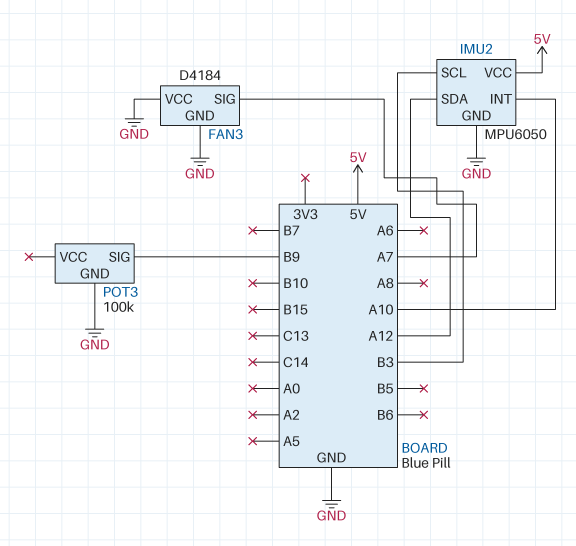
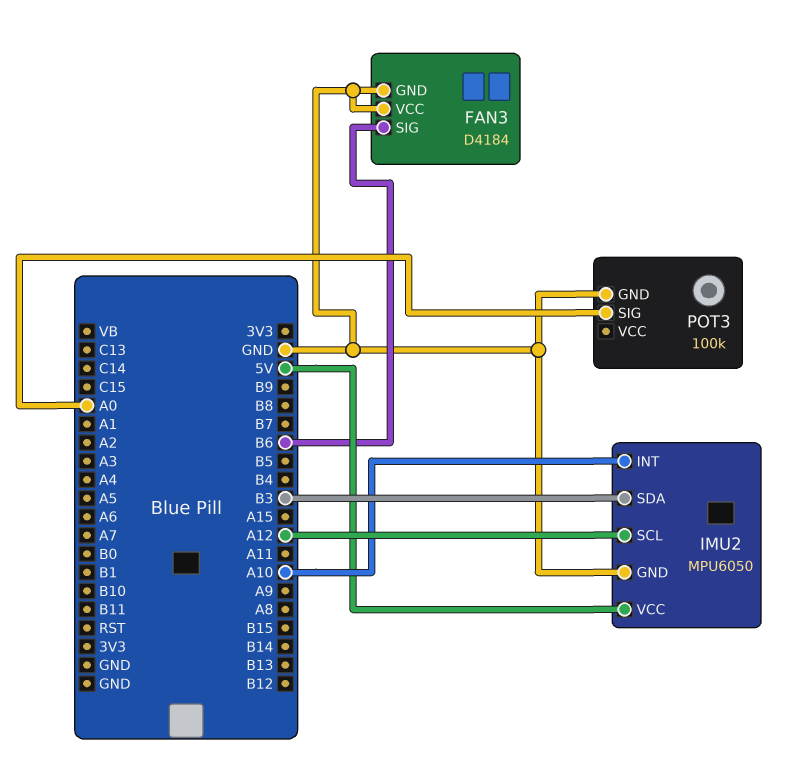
FAN3 pin SIG: A7 -> B6
IMU2 pin SCL: B3 -> A12
IMU2 pin SDA: A12 -> B3
POT3 pin SIG: B9 -> A0

